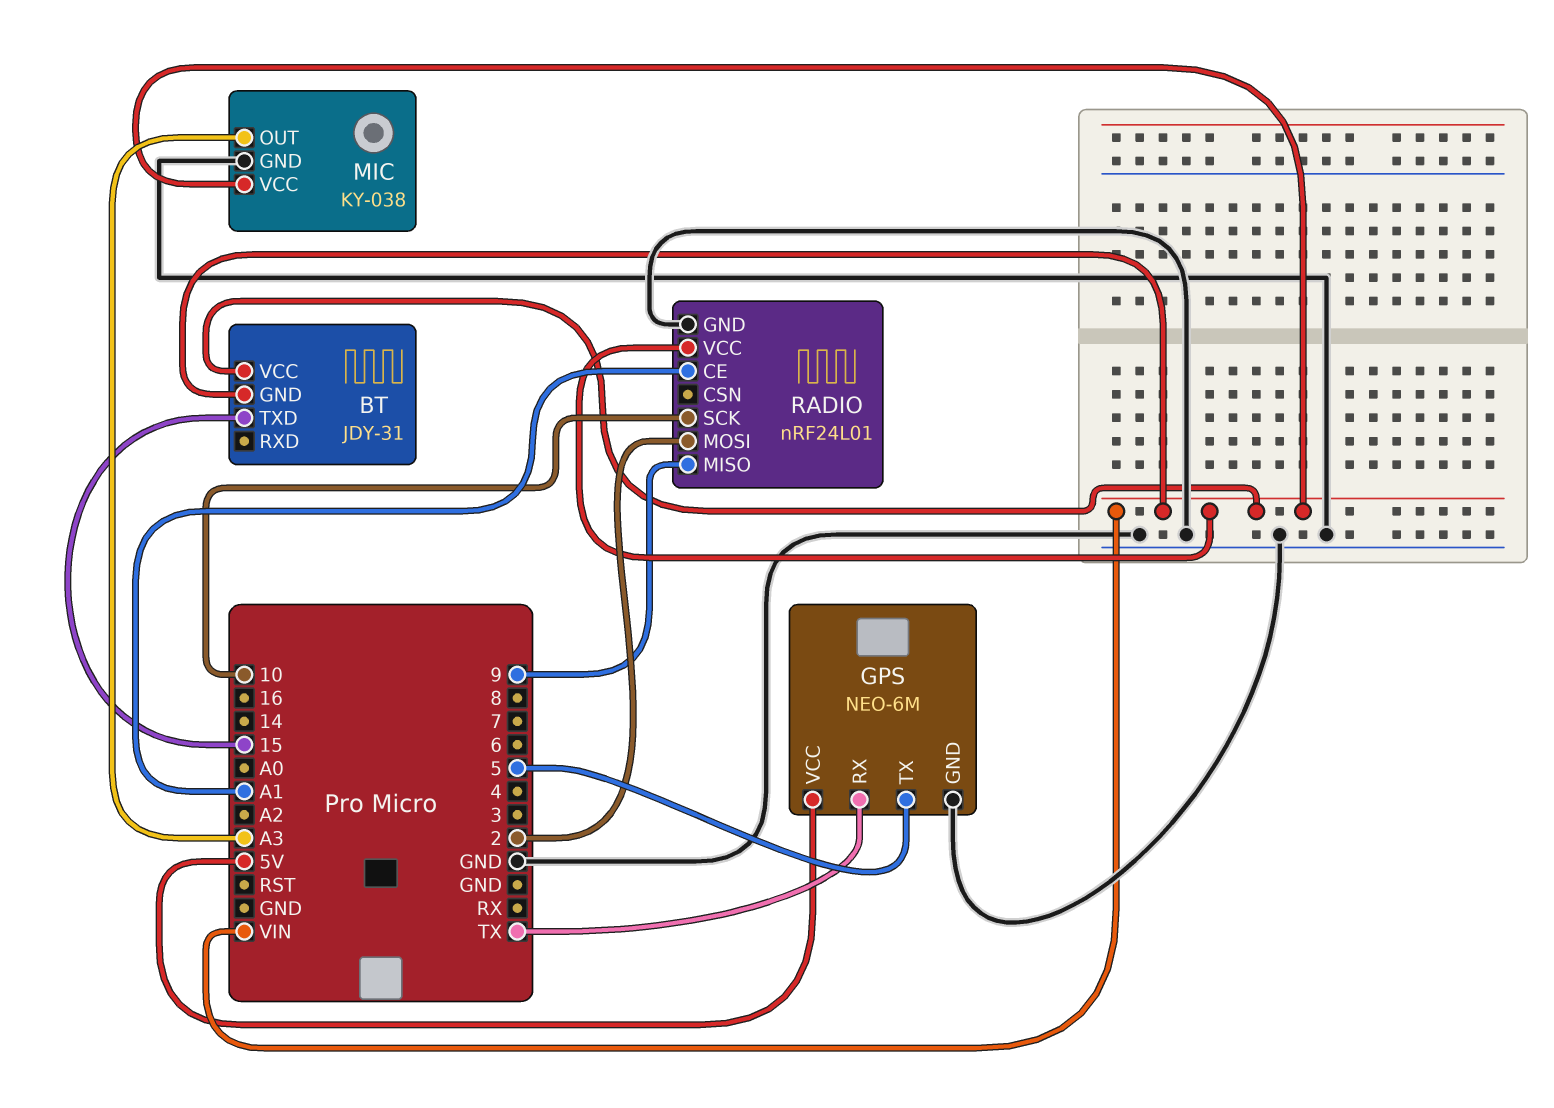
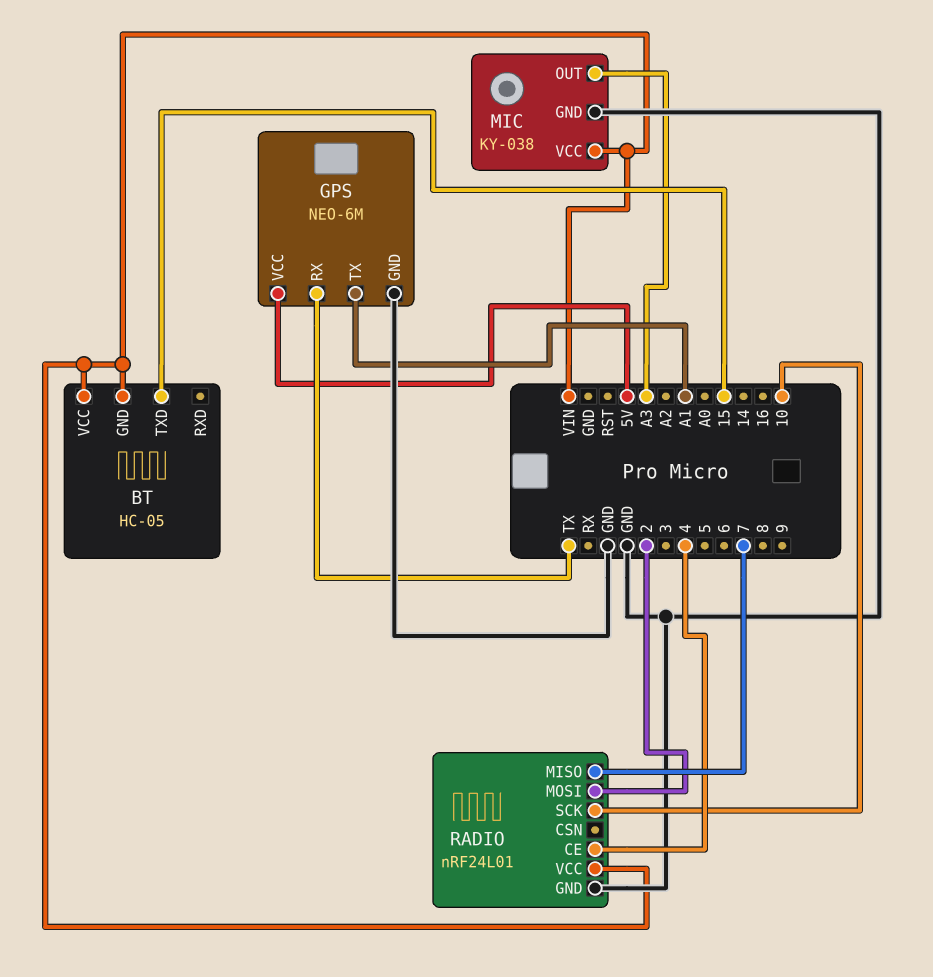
BT: JDY-31 -> HC-05
GPS pin TX: 5 -> A1
RADIO pin CE: A1 -> 4
RADIO pin MISO: 9 -> 7

